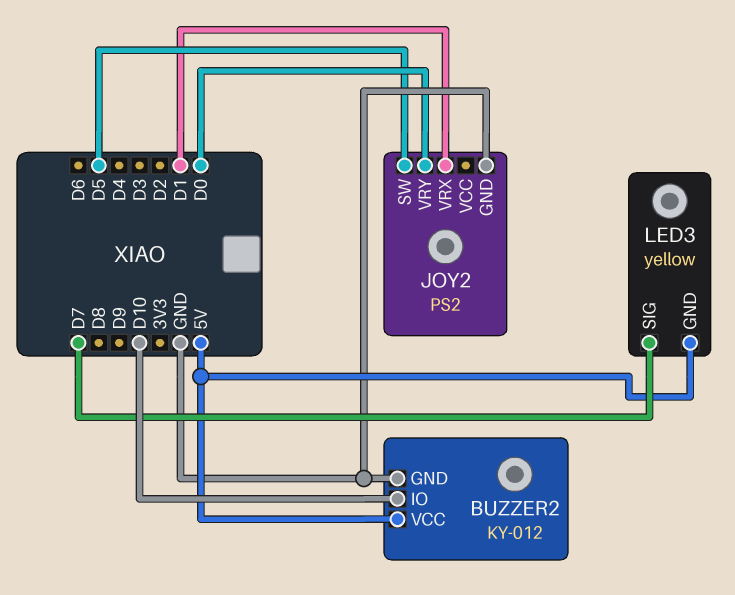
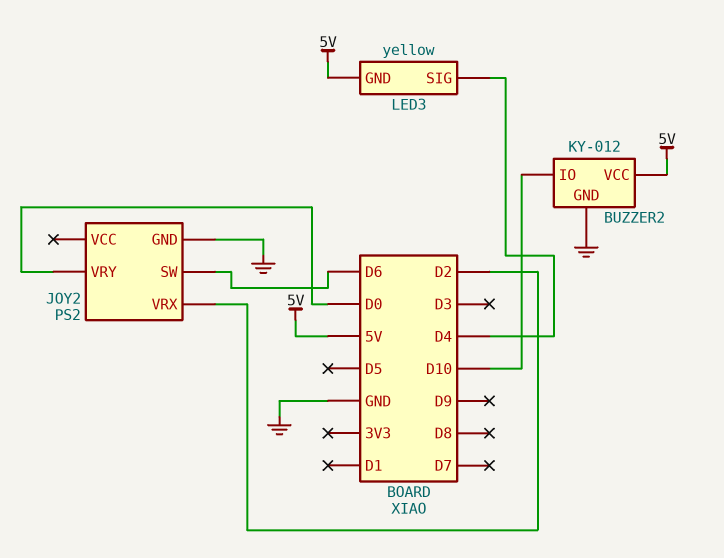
JOY2 pin SW: D5 -> D6
JOY2 pin VRX: D1 -> D2
LED3 pin SIG: D7 -> D4

